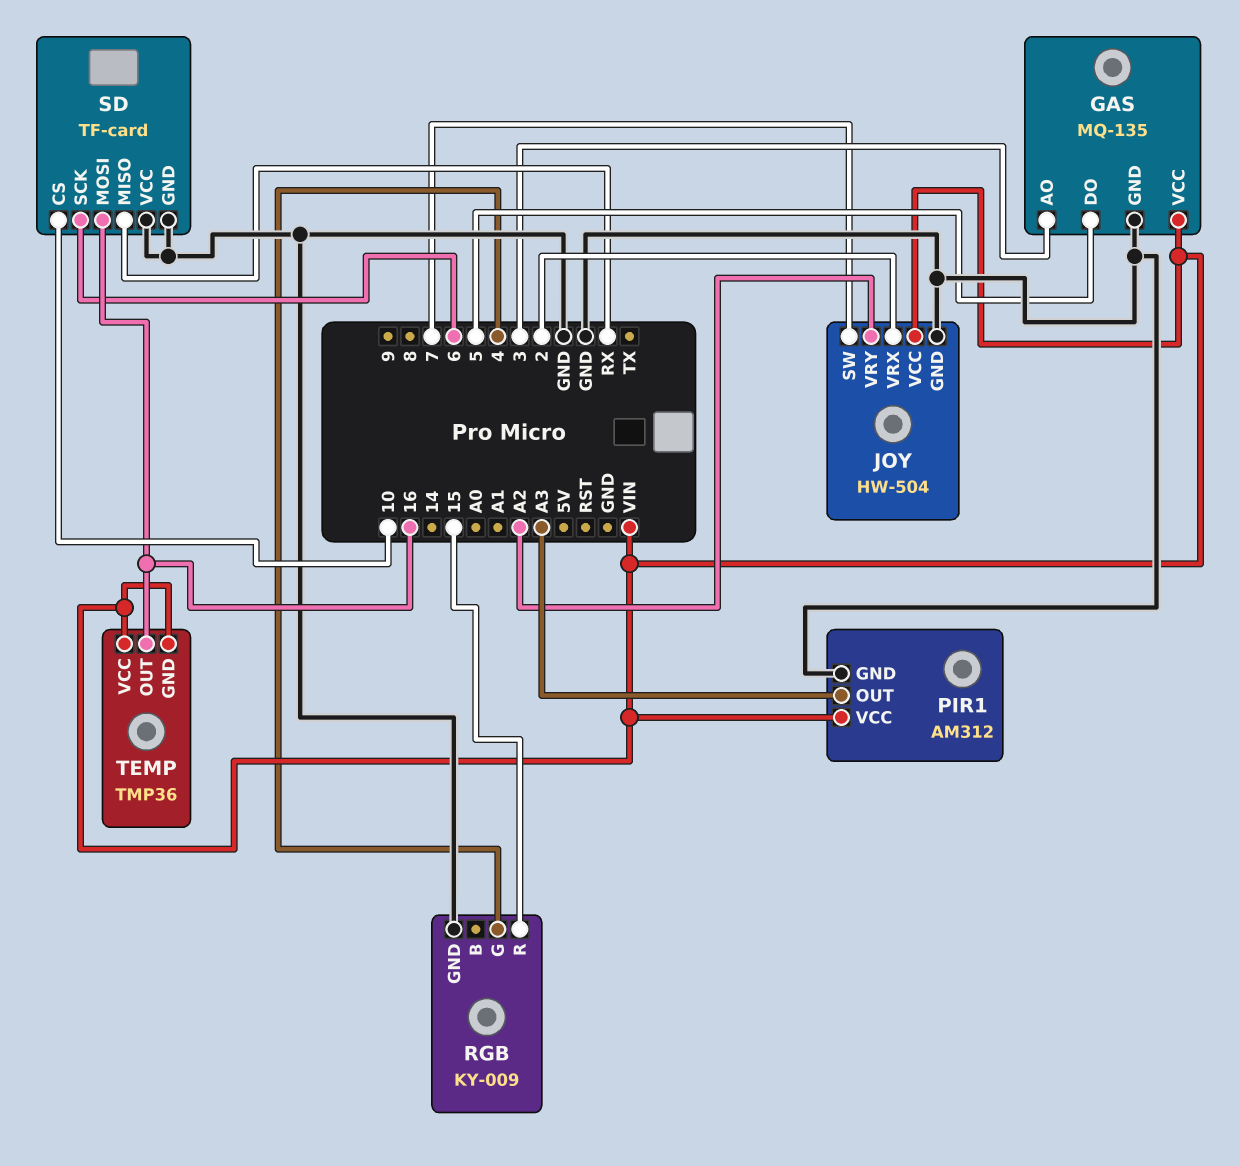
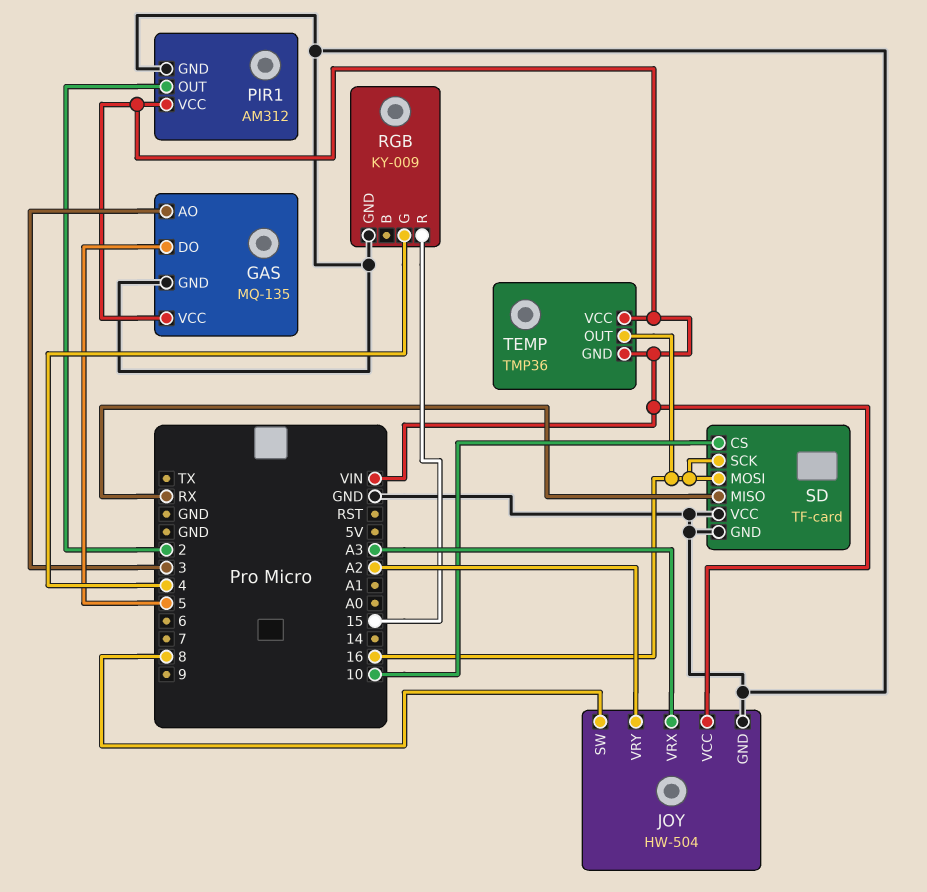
JOY pin SW: 7 -> 8
JOY pin VRX: 2 -> A3
PIR1 pin OUT: A3 -> 2
SD pin SCK: 6 -> 16

